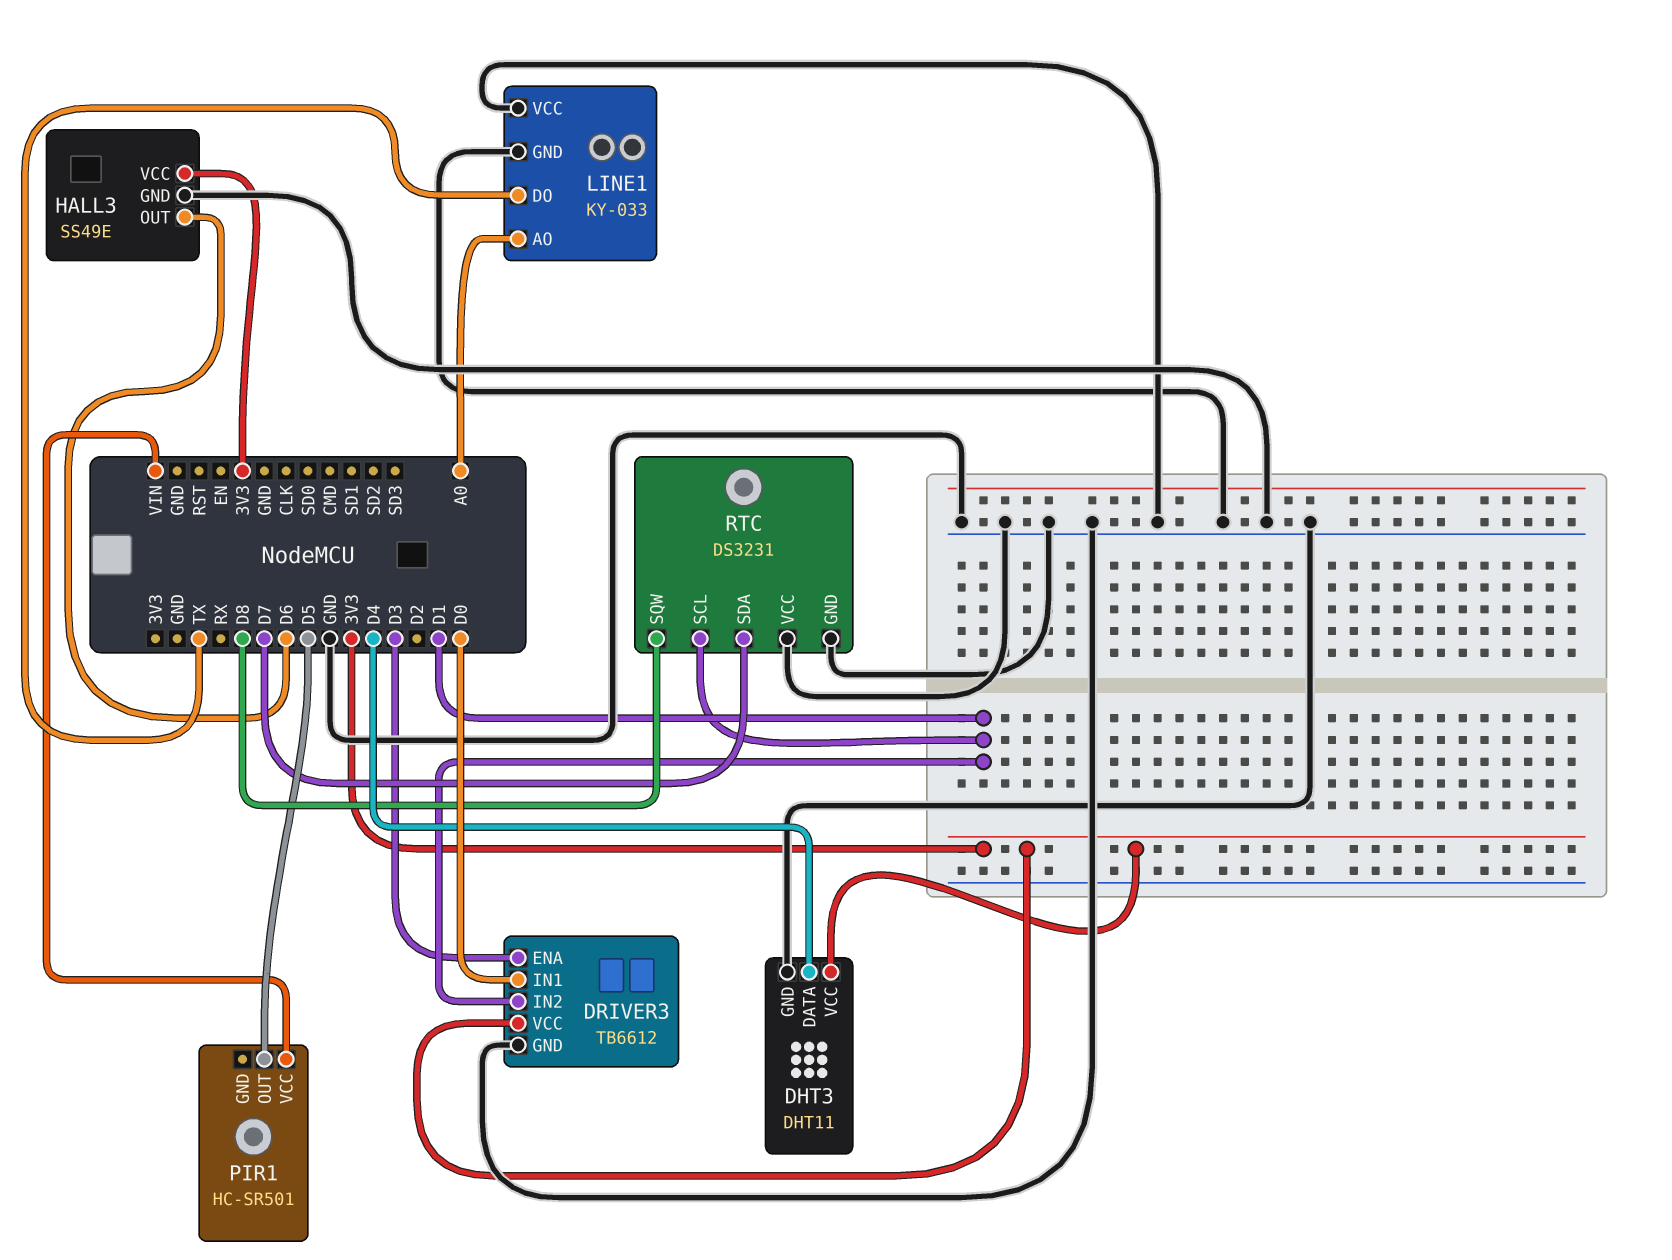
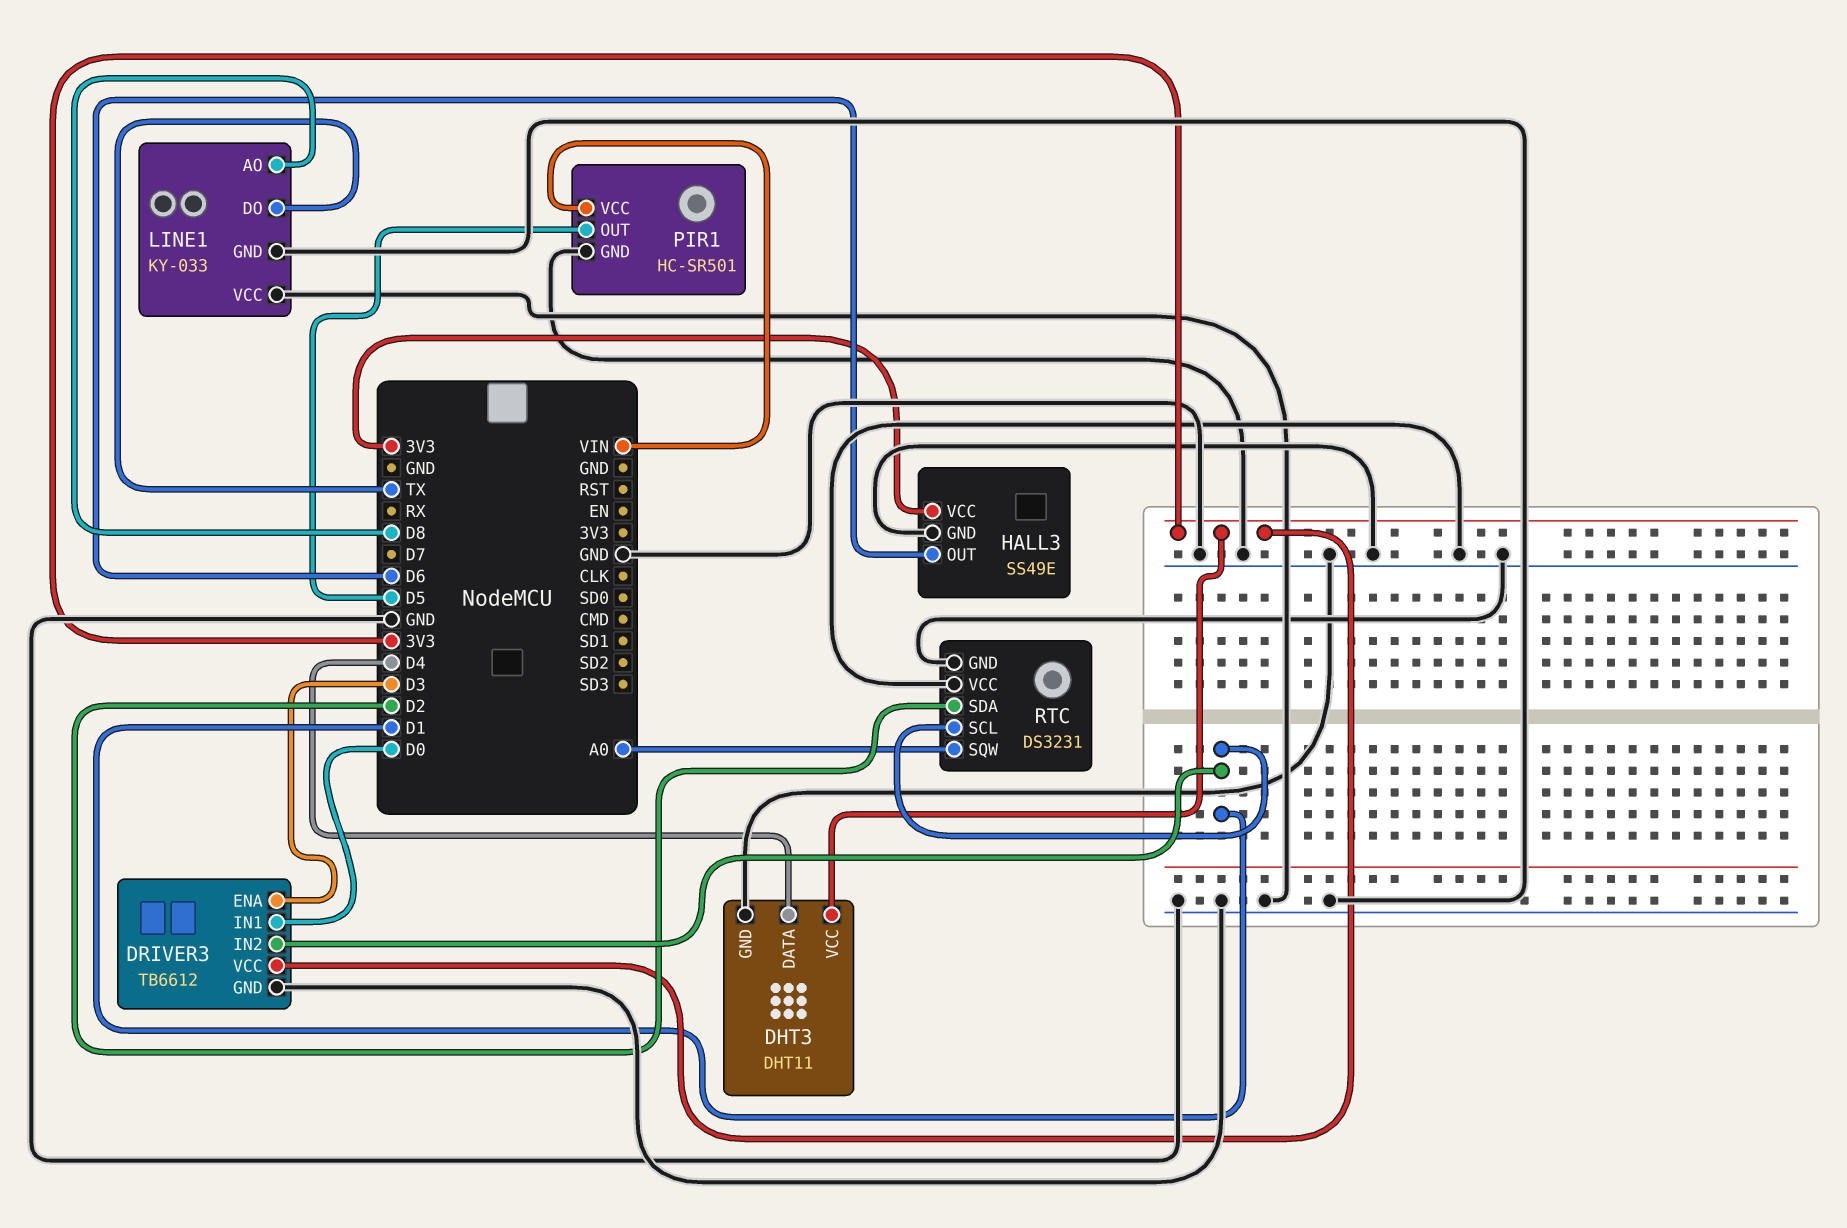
LINE1 pin AO: A0 -> D8
PIR1 pin GND: none -> GND
RTC pin SDA: D7 -> D2
RTC pin SQW: D8 -> A0

